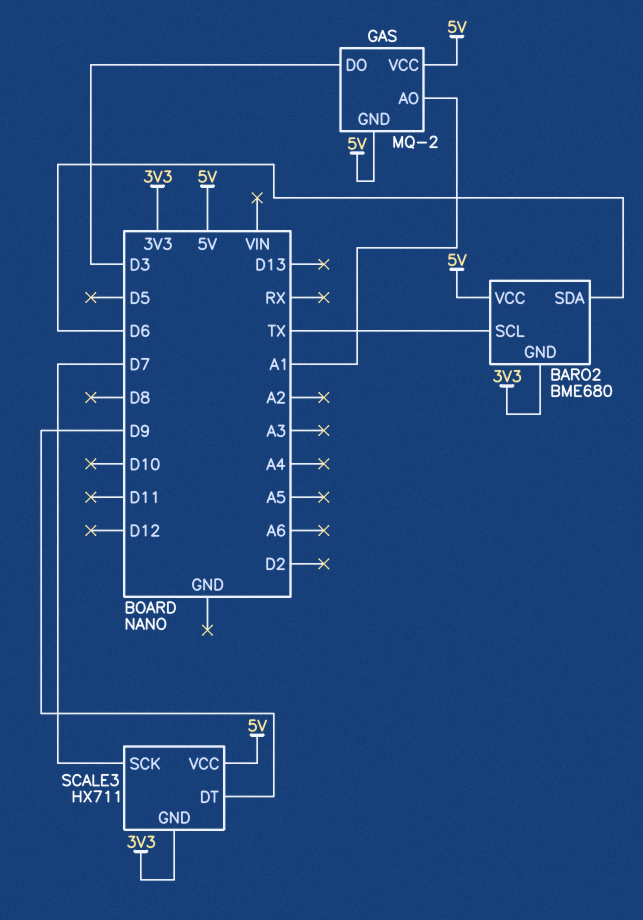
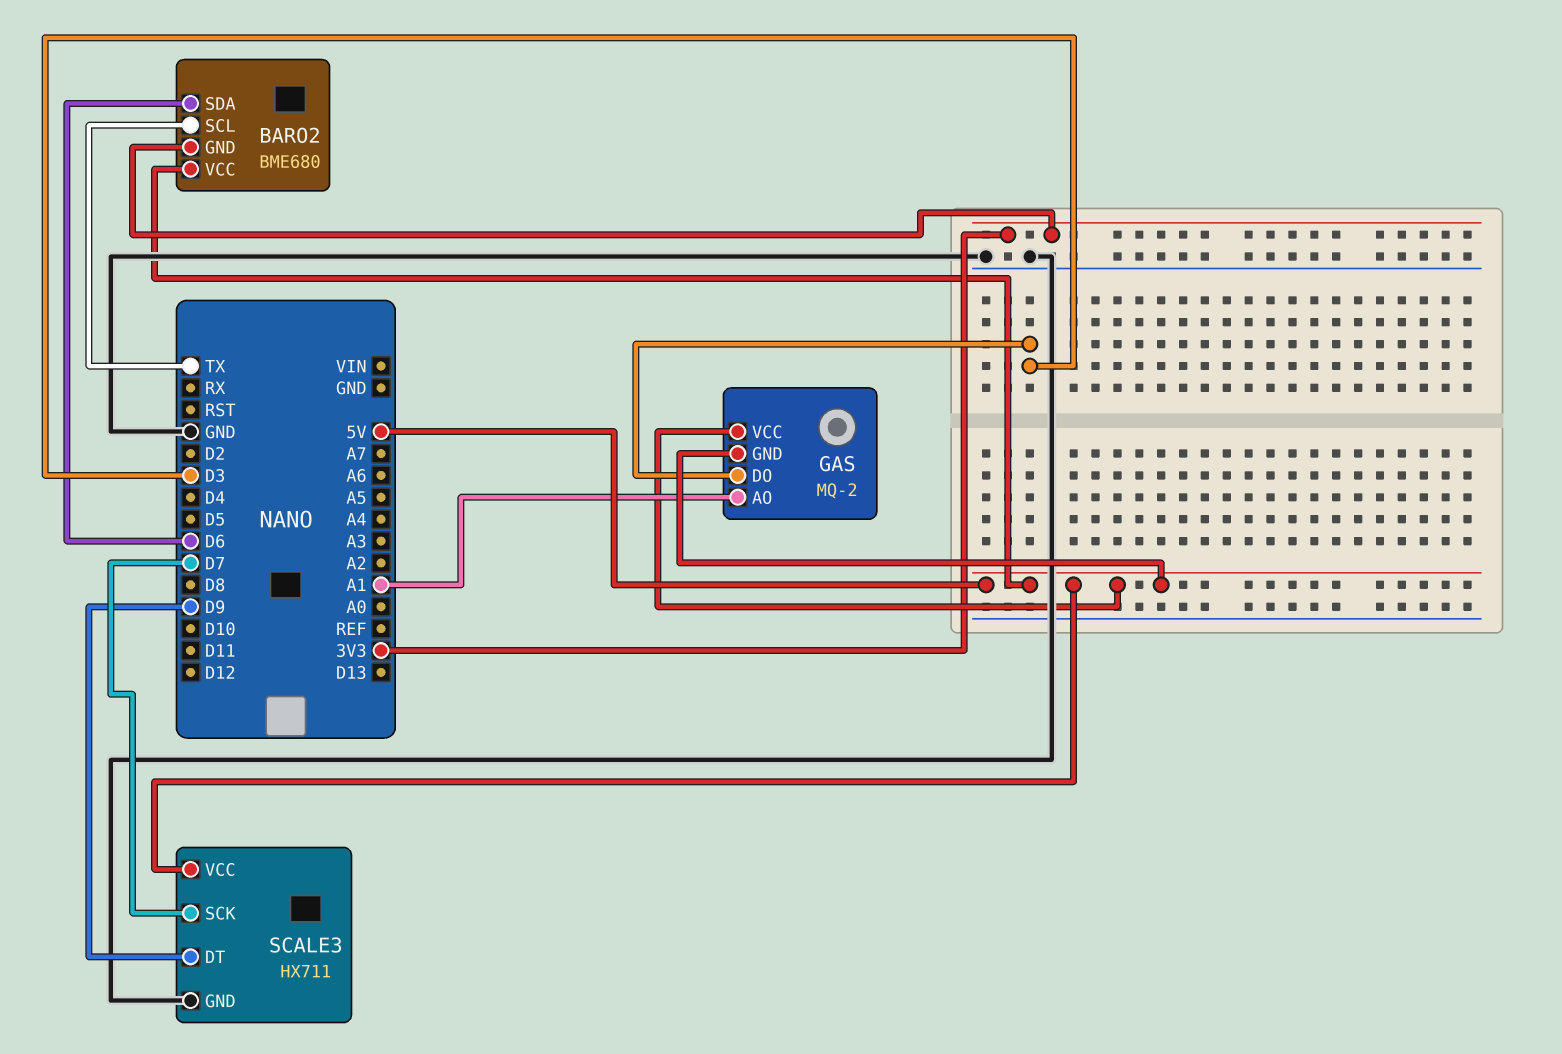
SCALE3 pin GND: 3V3 -> GND

